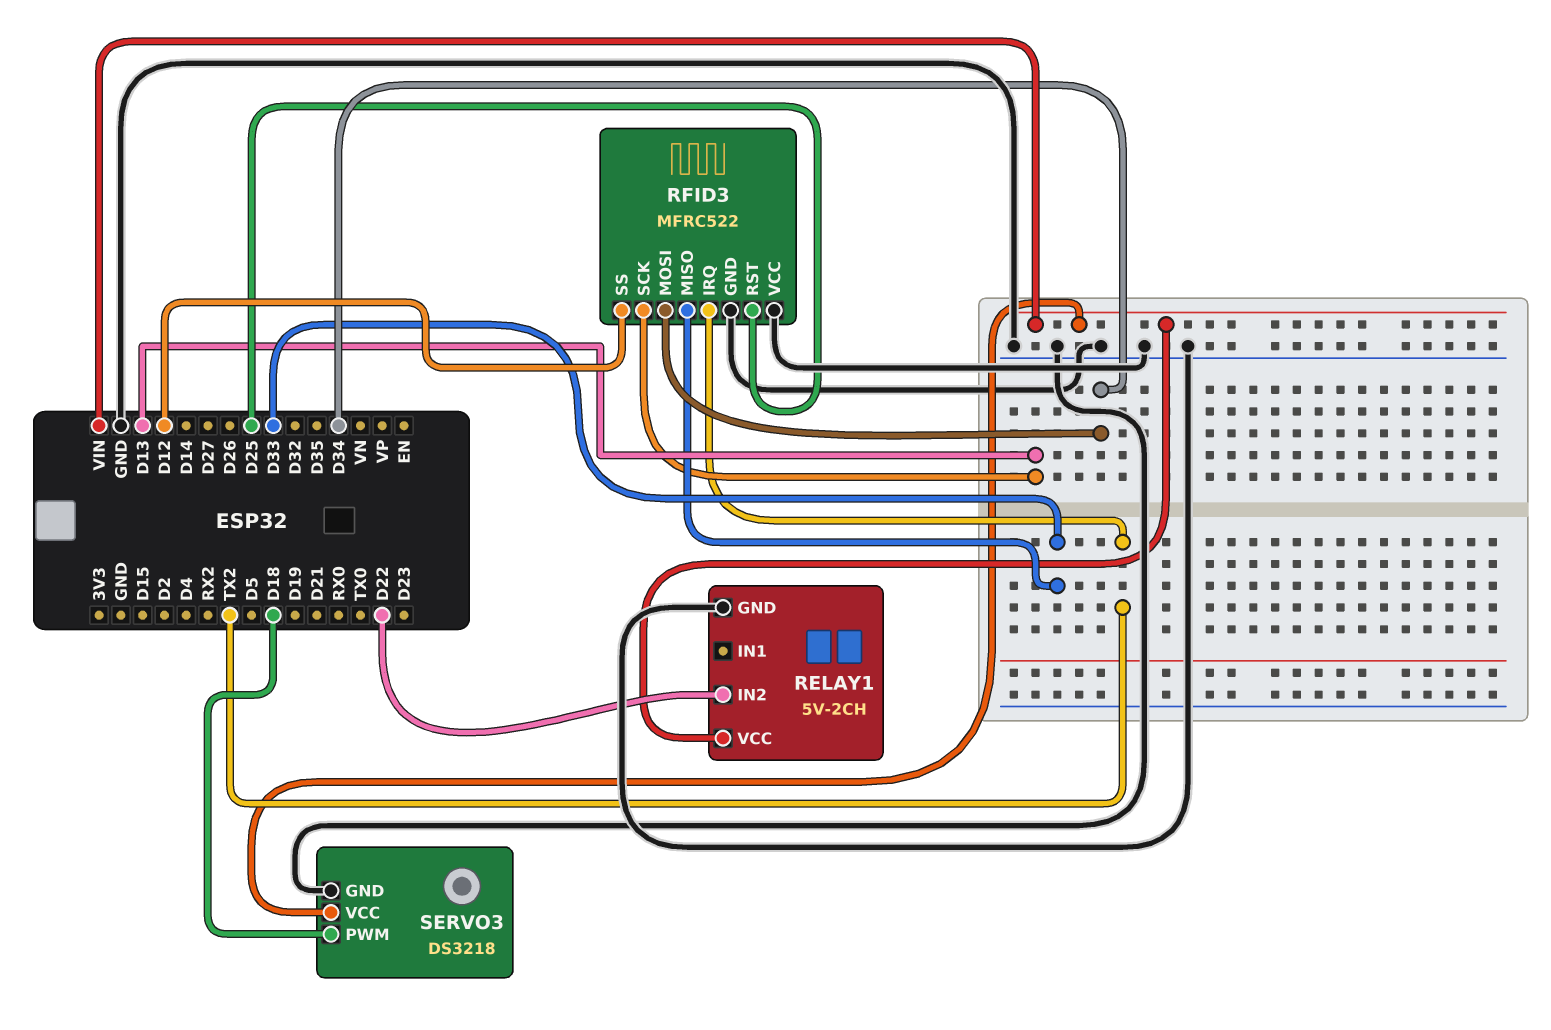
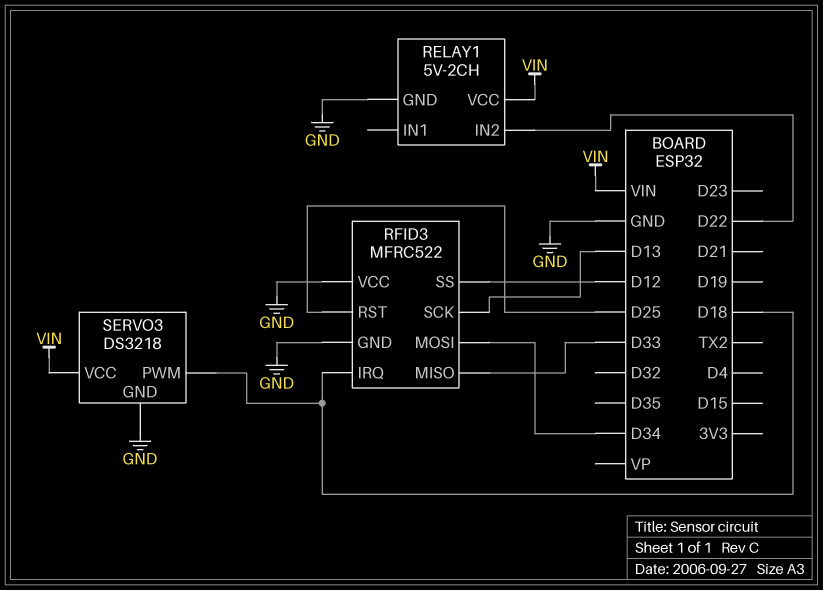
RFID3 pin IRQ: TX2 -> D18

